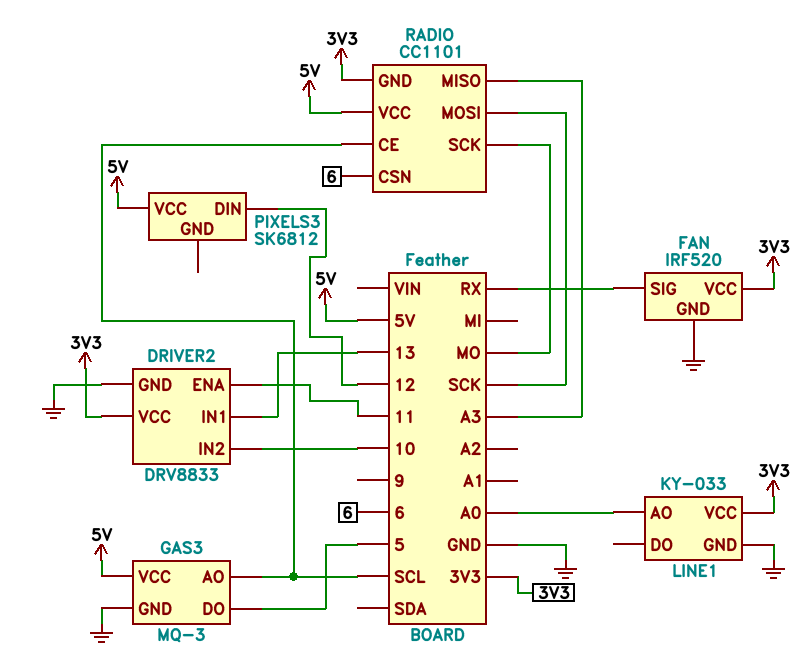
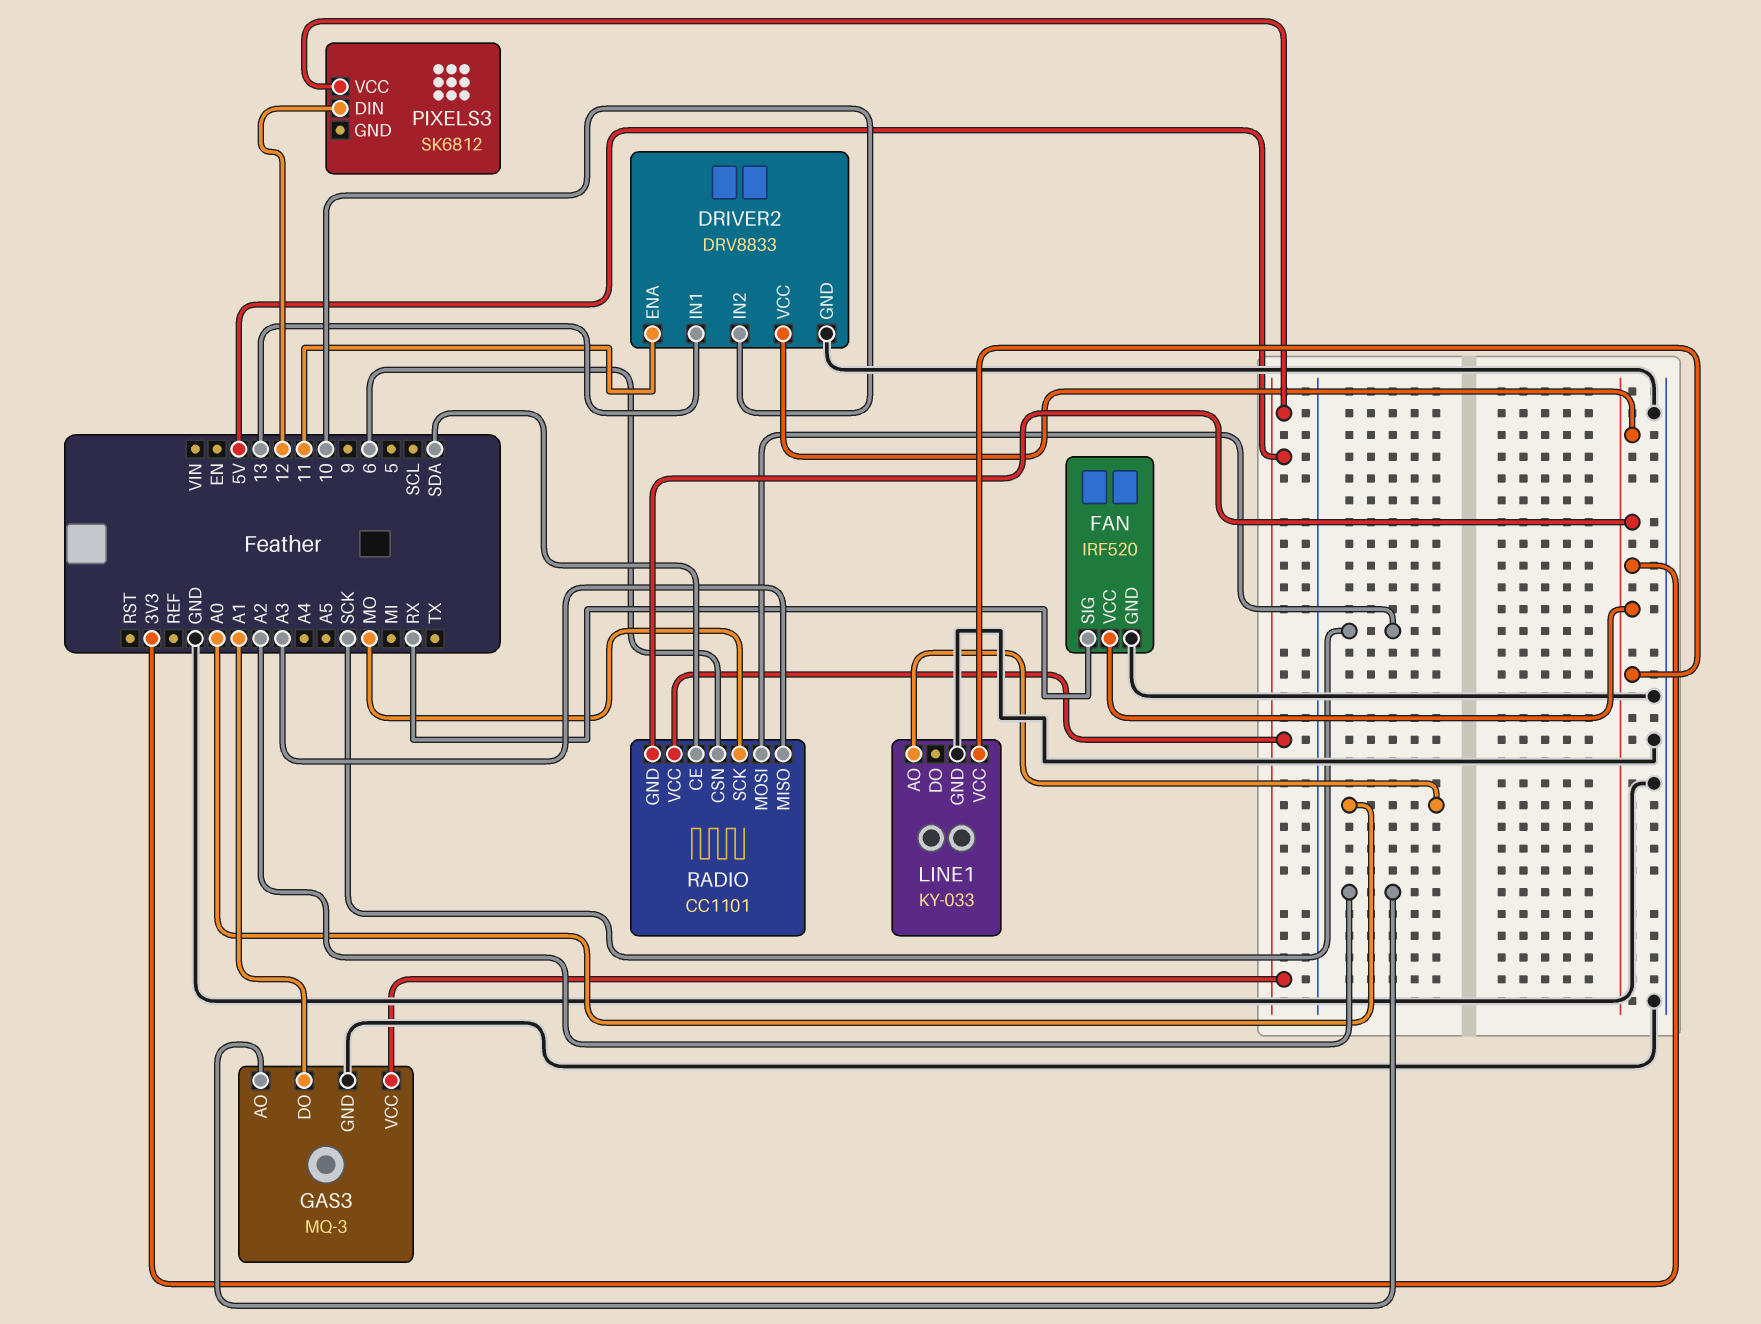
GAS3 pin AO: SCL -> A2
GAS3 pin DO: 5 -> A1
RADIO pin CE: SCL -> SDA

